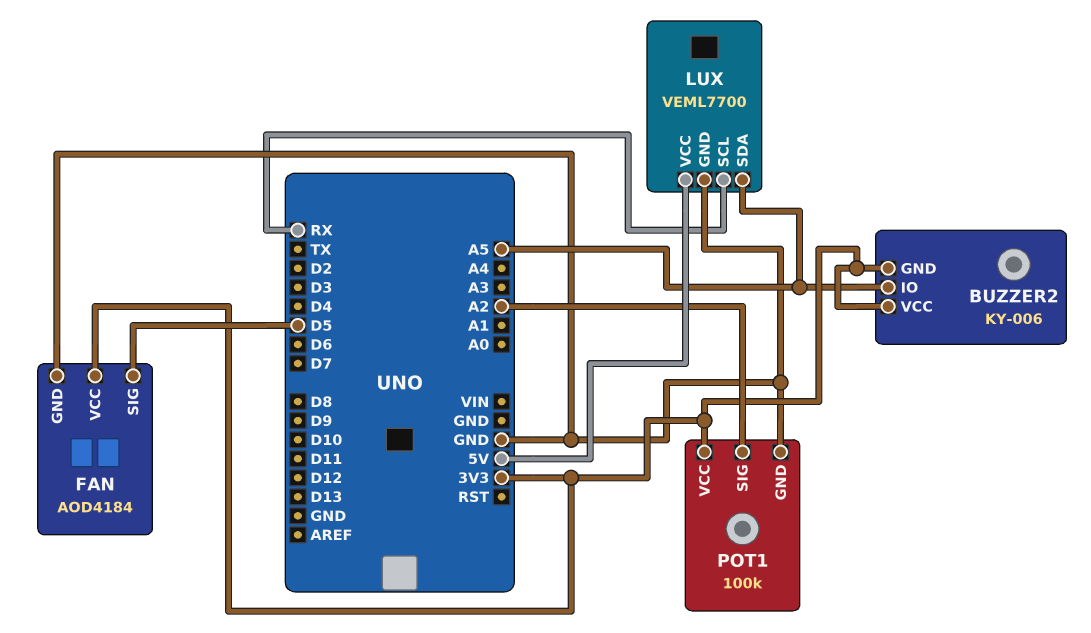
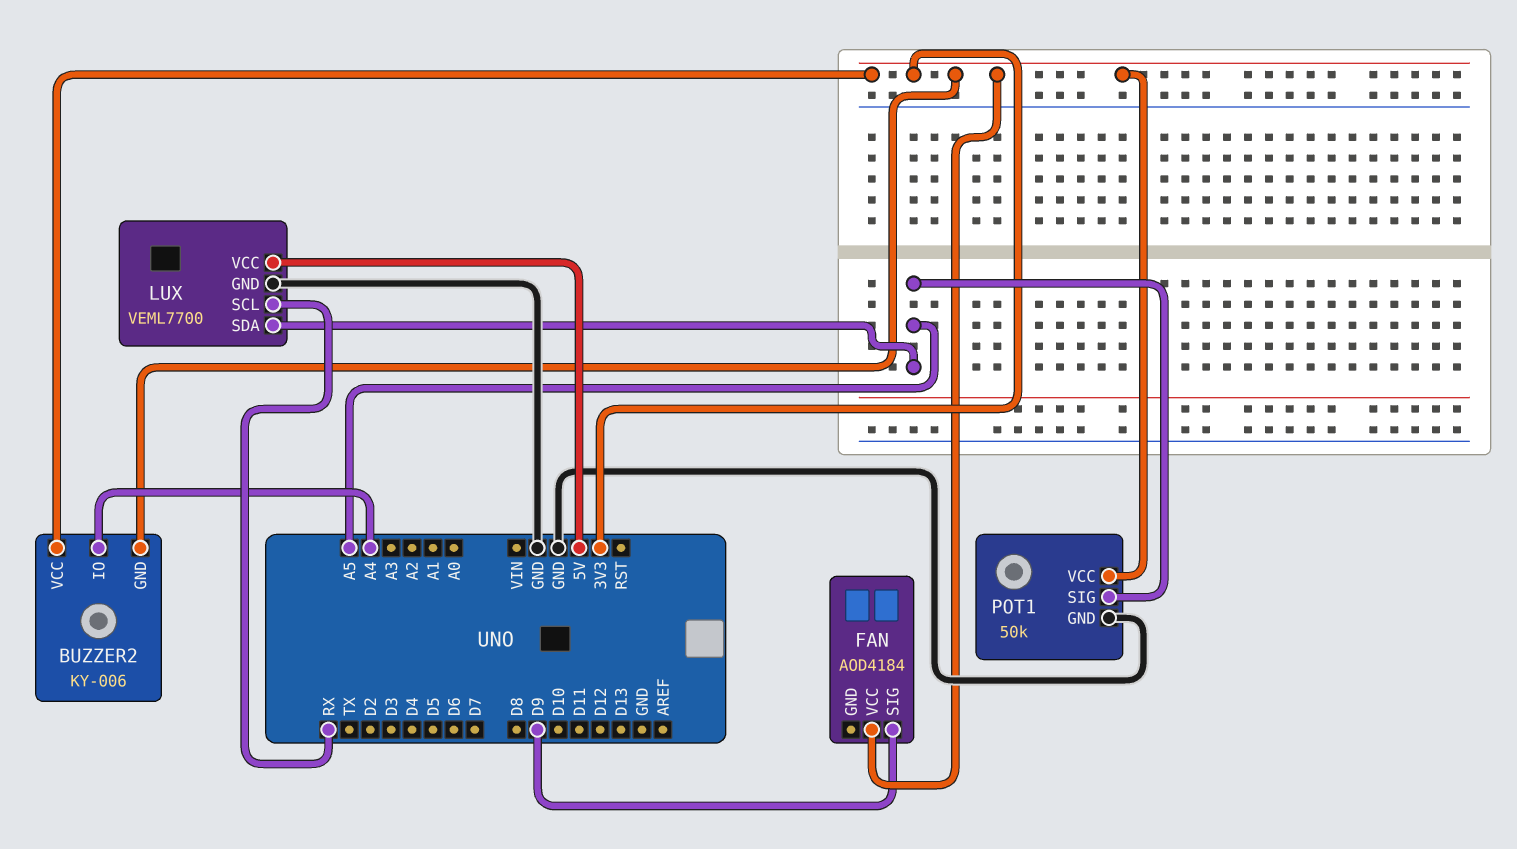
BUZZER2 pin IO: A5 -> A4
FAN pin GND: GND -> none
FAN pin SIG: D5 -> D9
POT1: 100k -> 50k
POT1 pin SIG: A2 -> A5

